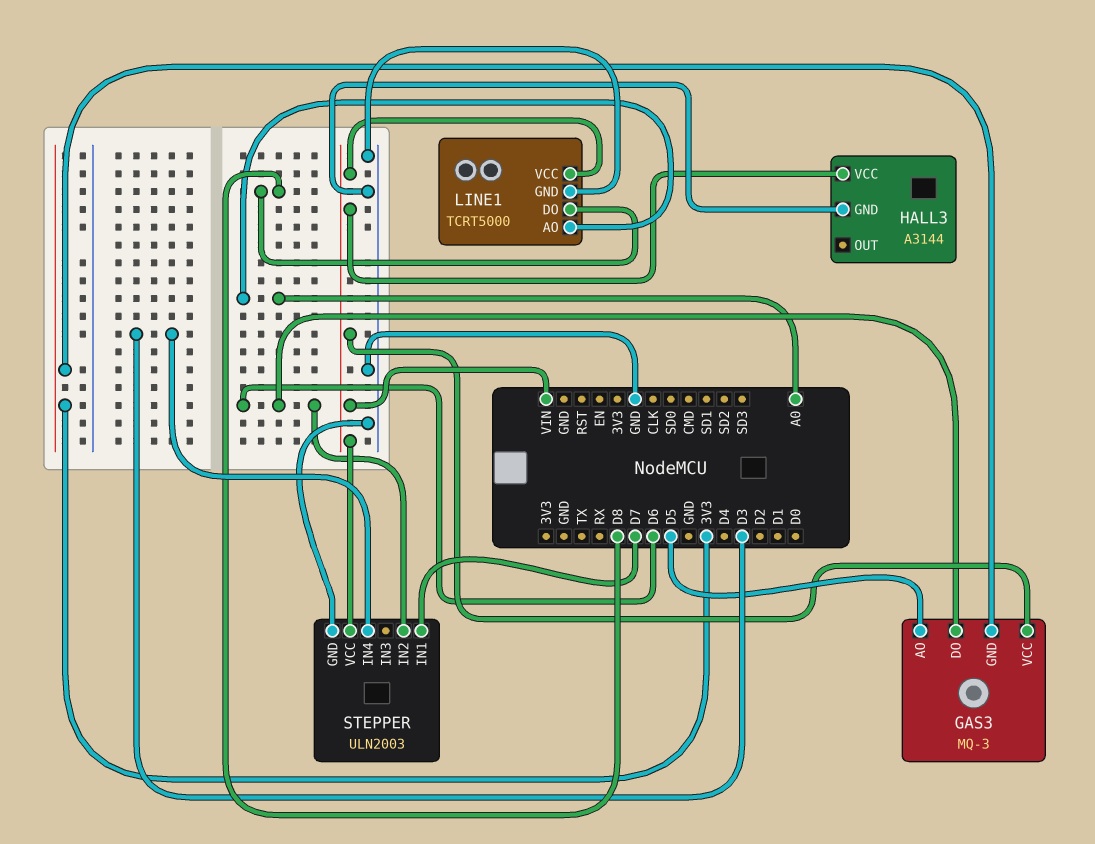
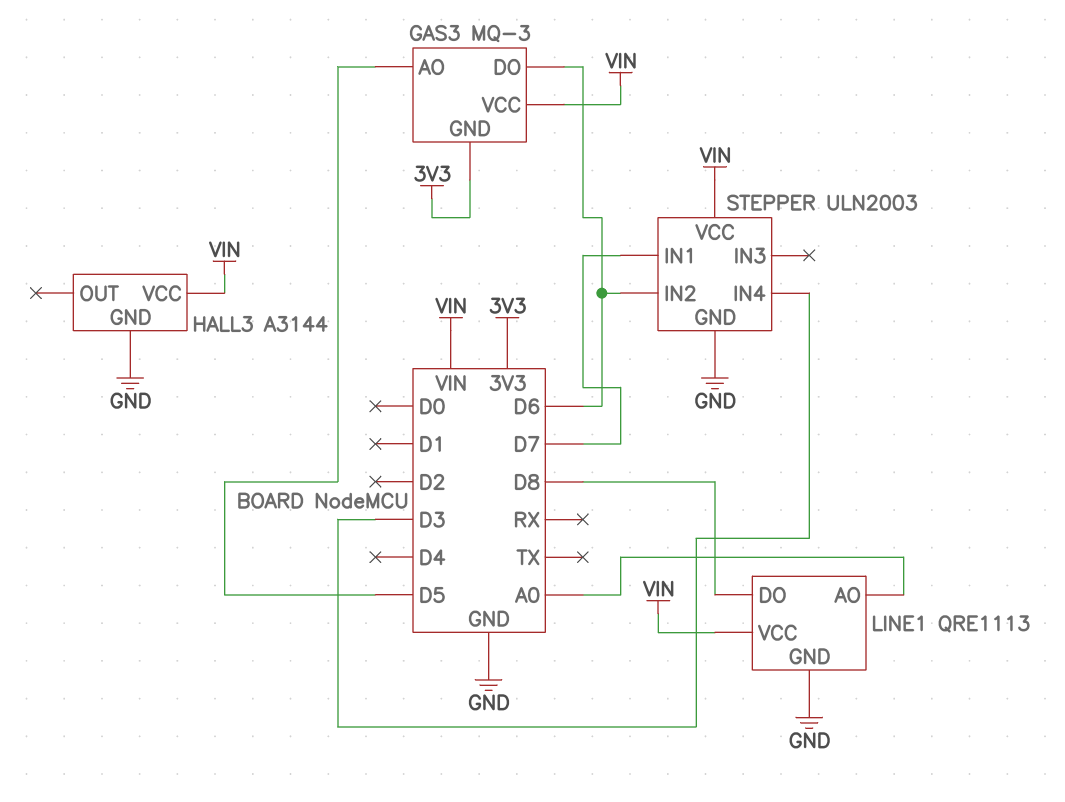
LINE1: TCRT5000 -> QRE1113

